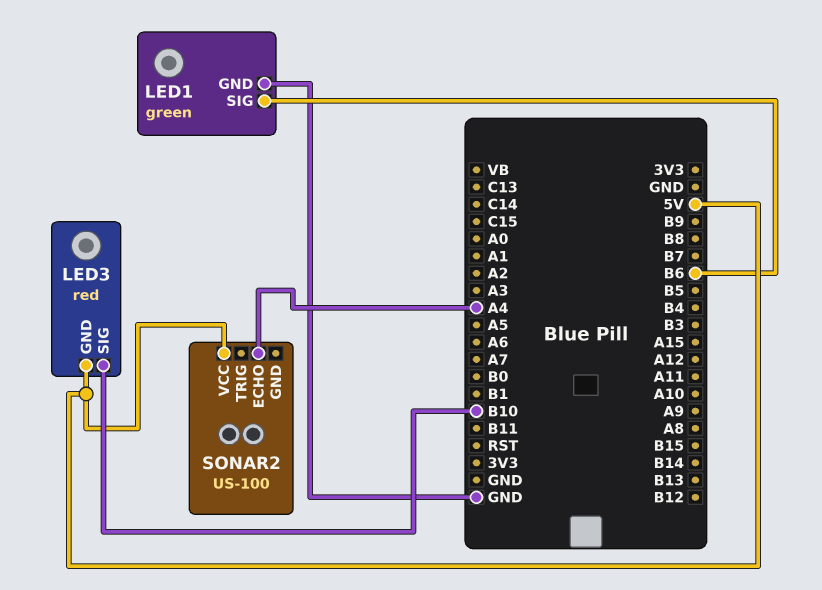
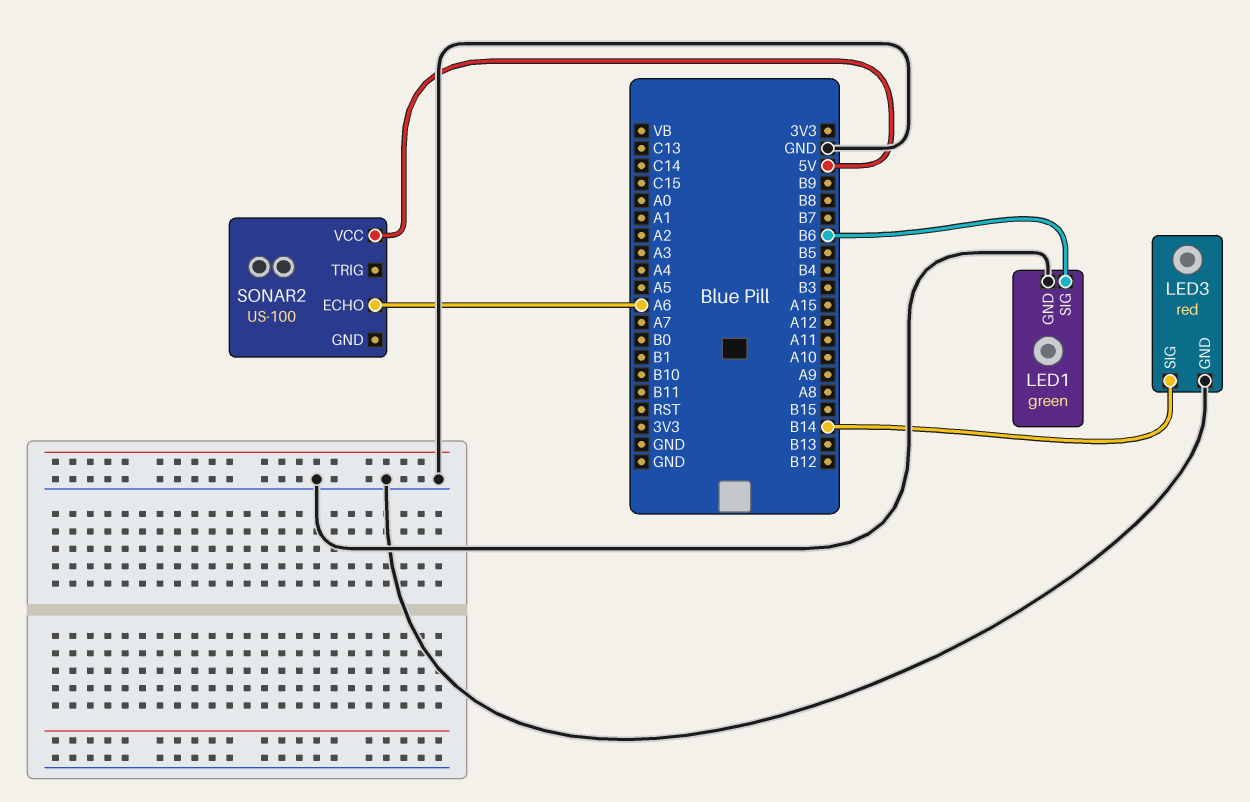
LED3 pin GND: 5V -> GND
LED3 pin SIG: B10 -> B14
SONAR2 pin ECHO: A4 -> A6

